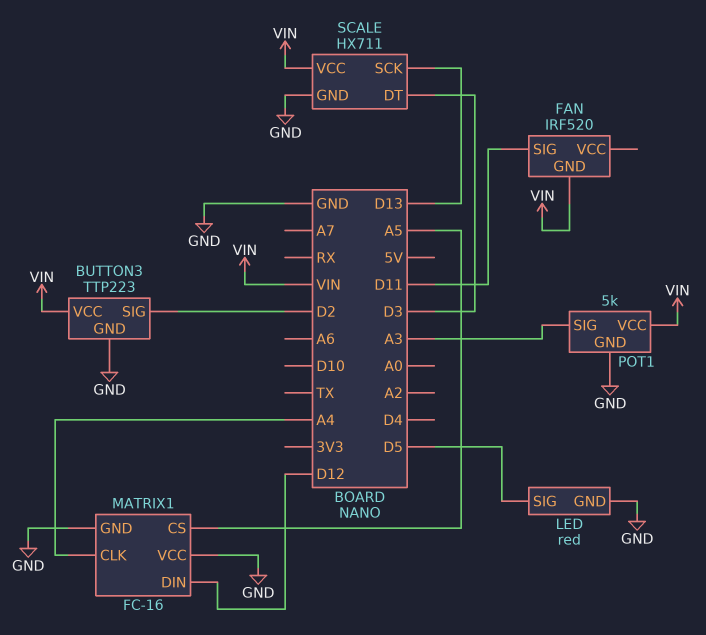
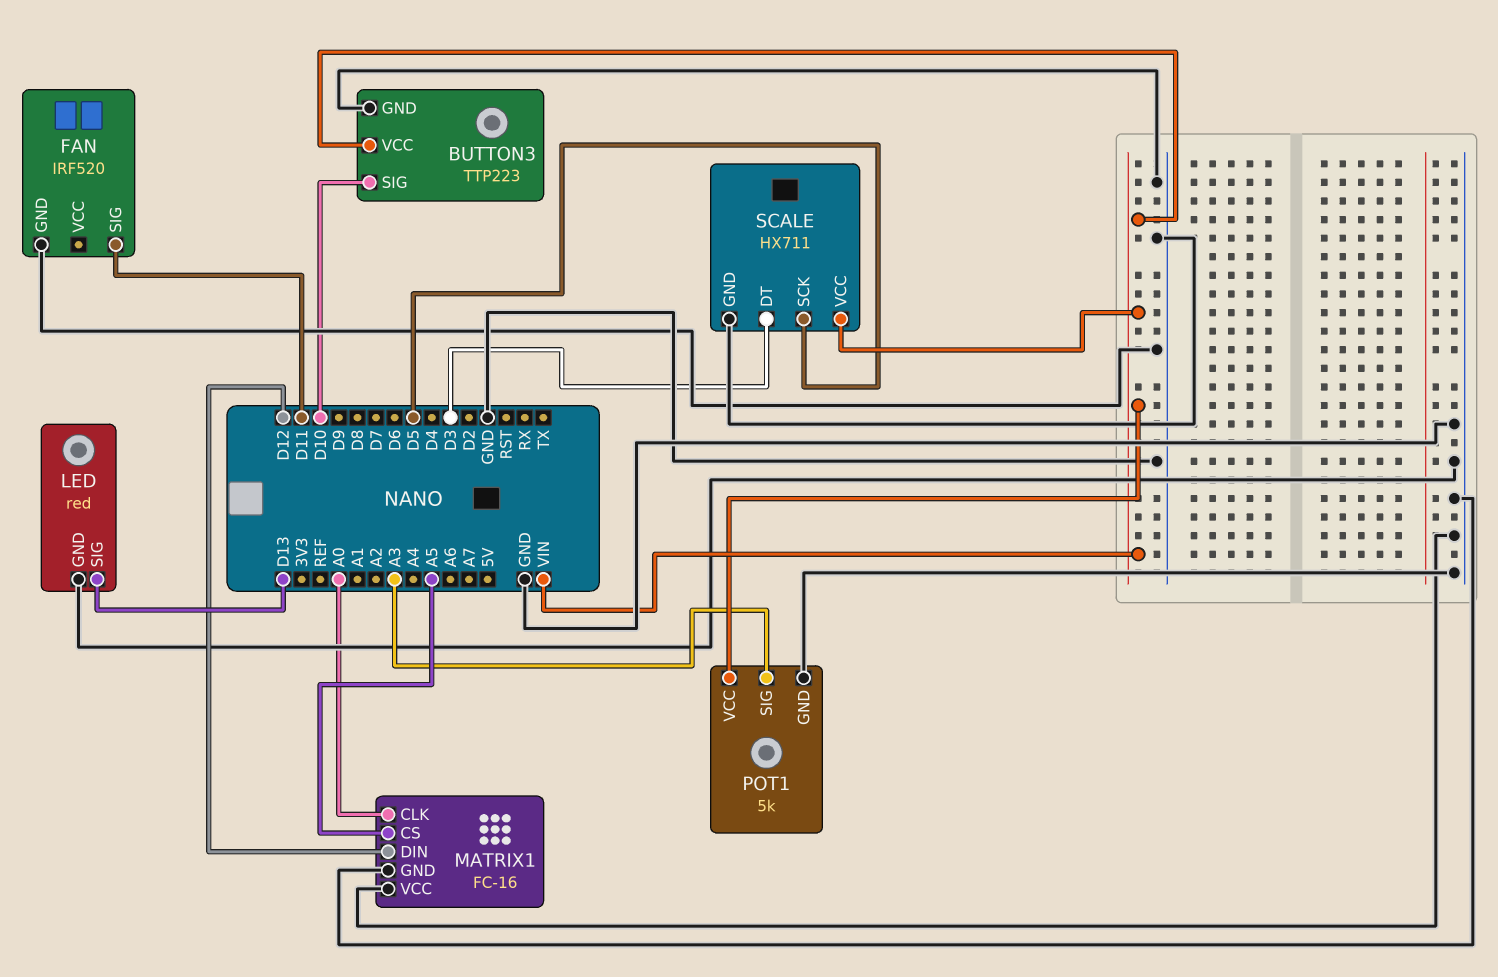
BUTTON3 pin SIG: D2 -> D10
FAN pin GND: VIN -> GND
LED pin SIG: D5 -> D13
MATRIX1 pin CLK: A4 -> A0
SCALE pin SCK: D13 -> D5

